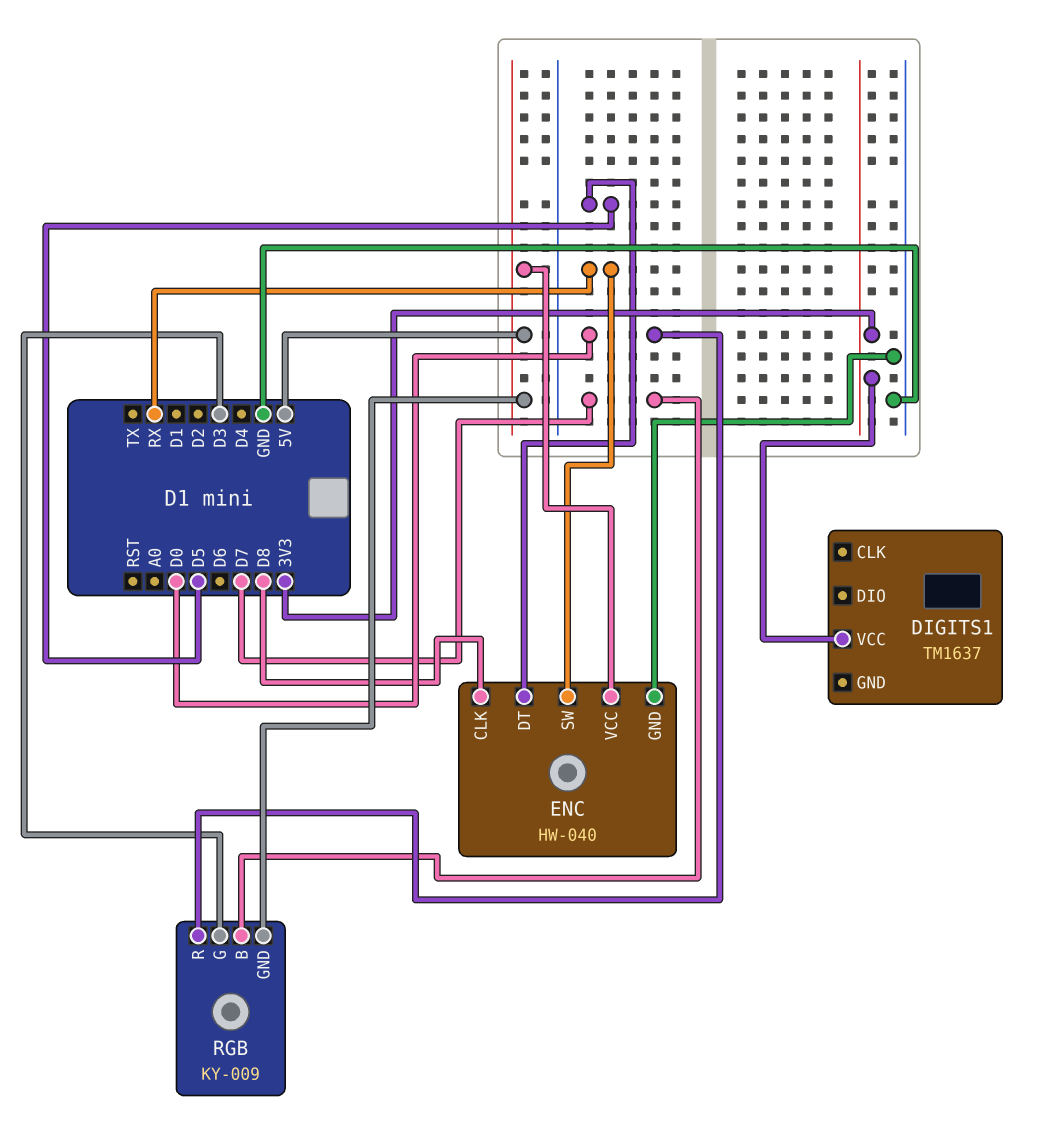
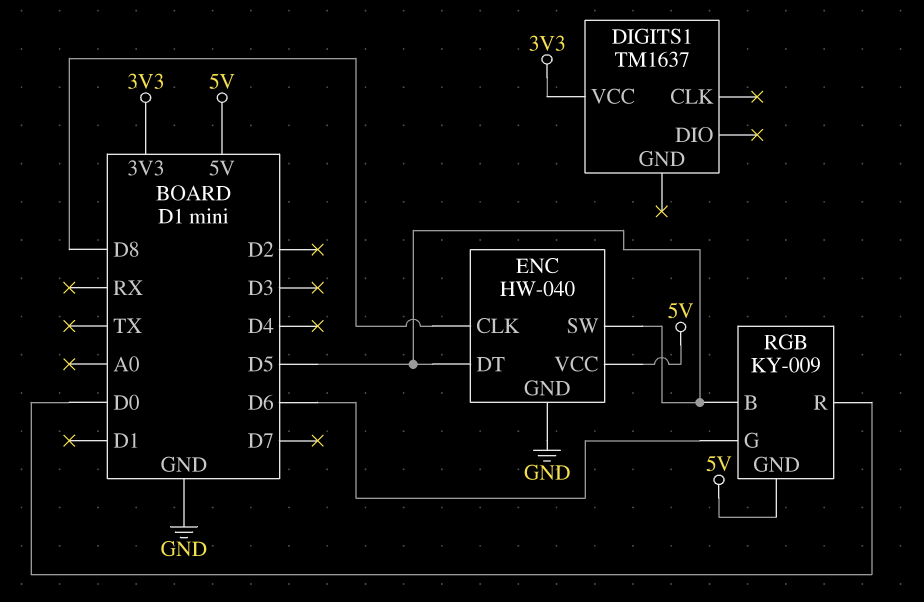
ENC pin SW: RX -> D5
RGB pin B: D7 -> D5
RGB pin G: D3 -> D6

